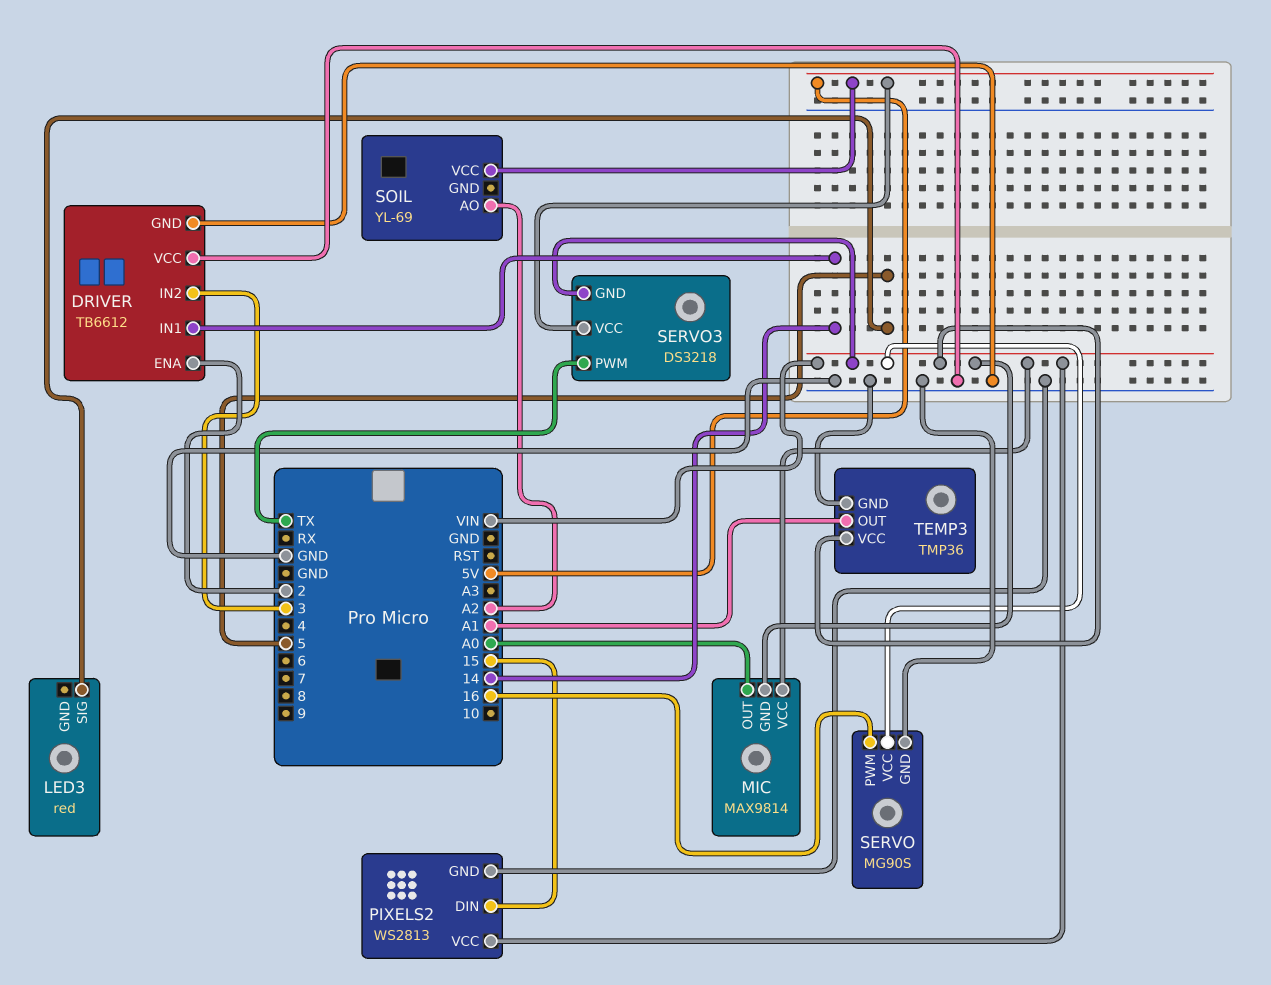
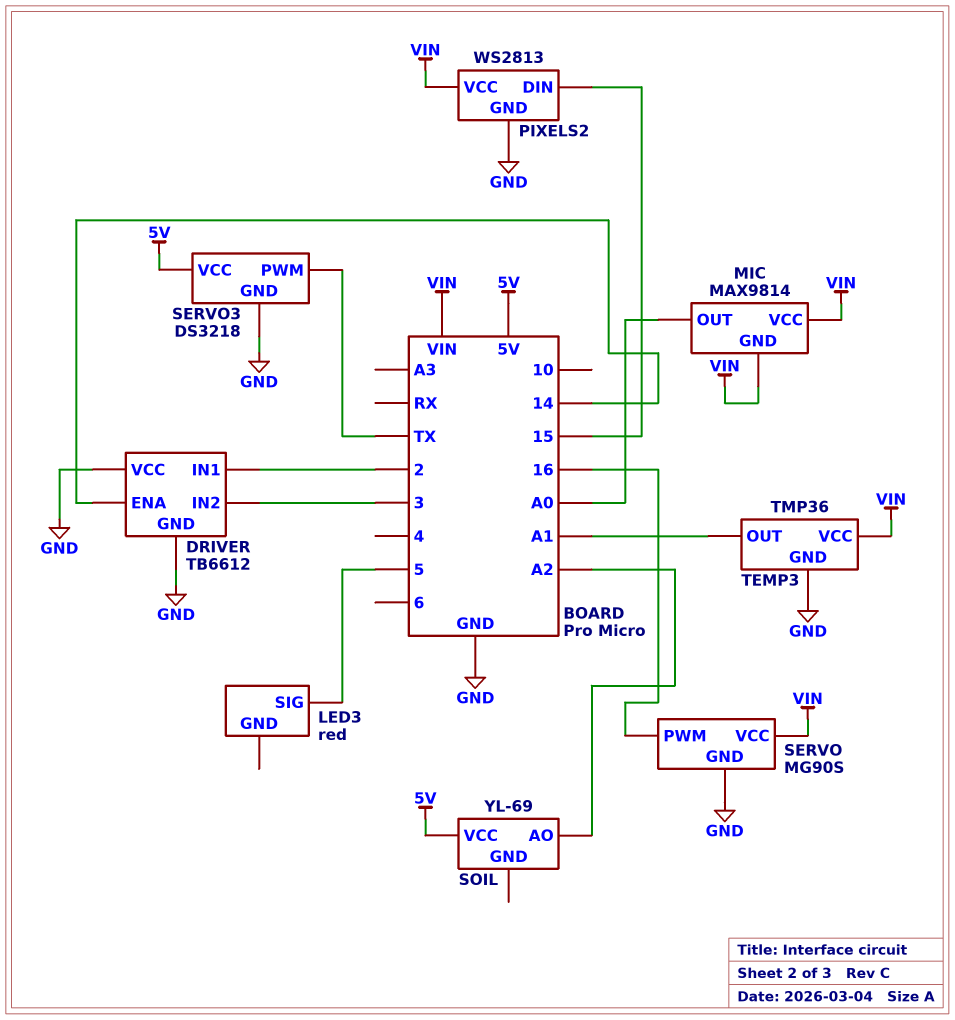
DRIVER pin ENA: 2 -> 14
DRIVER pin IN1: 14 -> 2
SERVO3 pin GND: VIN -> GND

